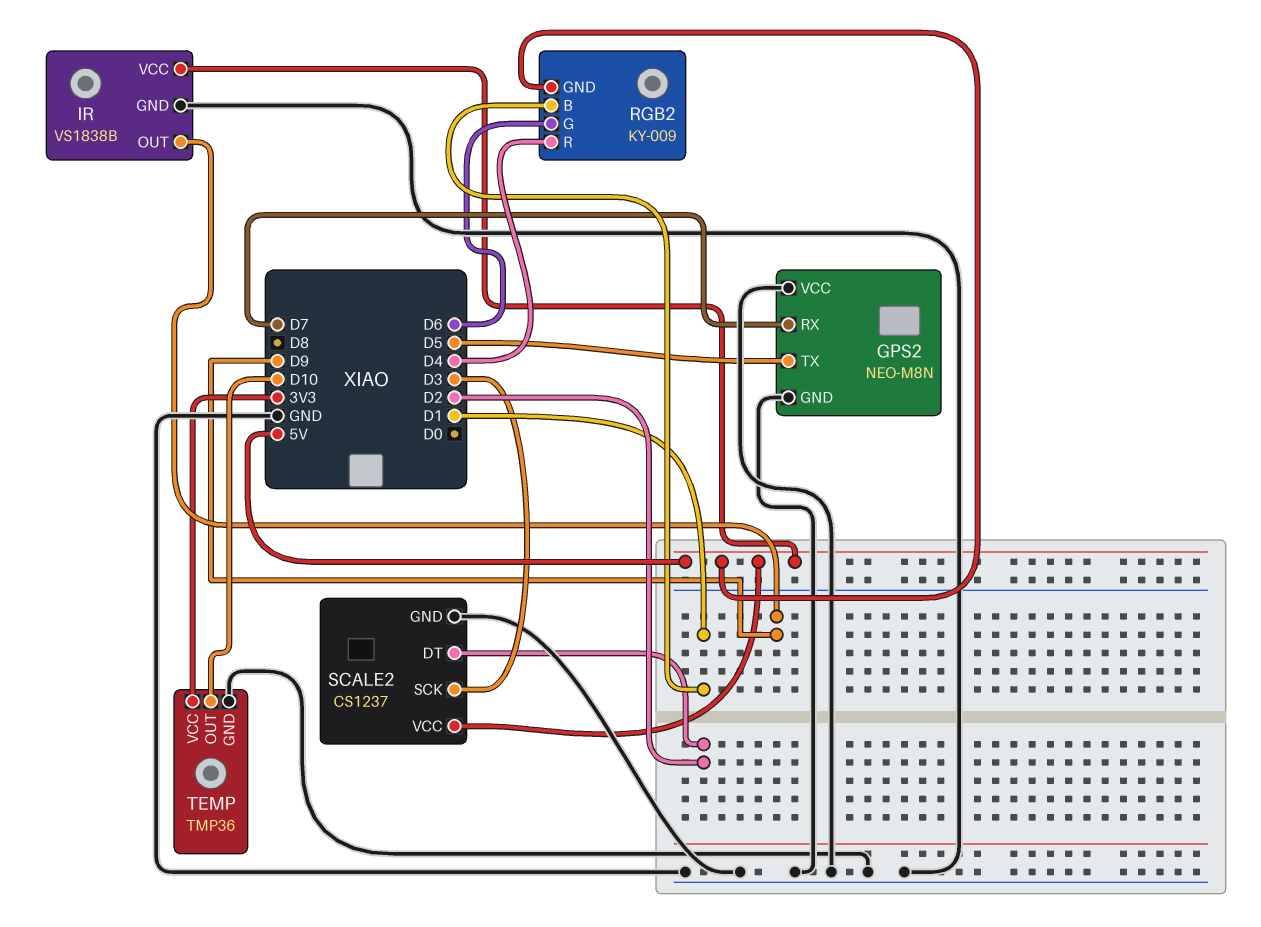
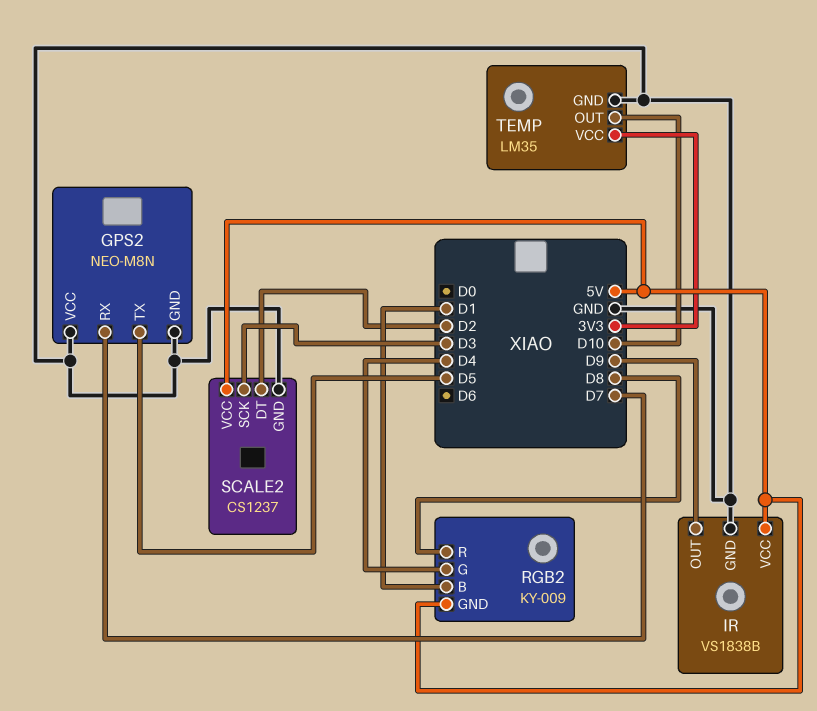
RGB2 pin G: D6 -> D4
RGB2 pin R: D4 -> D8
TEMP: TMP36 -> LM35

